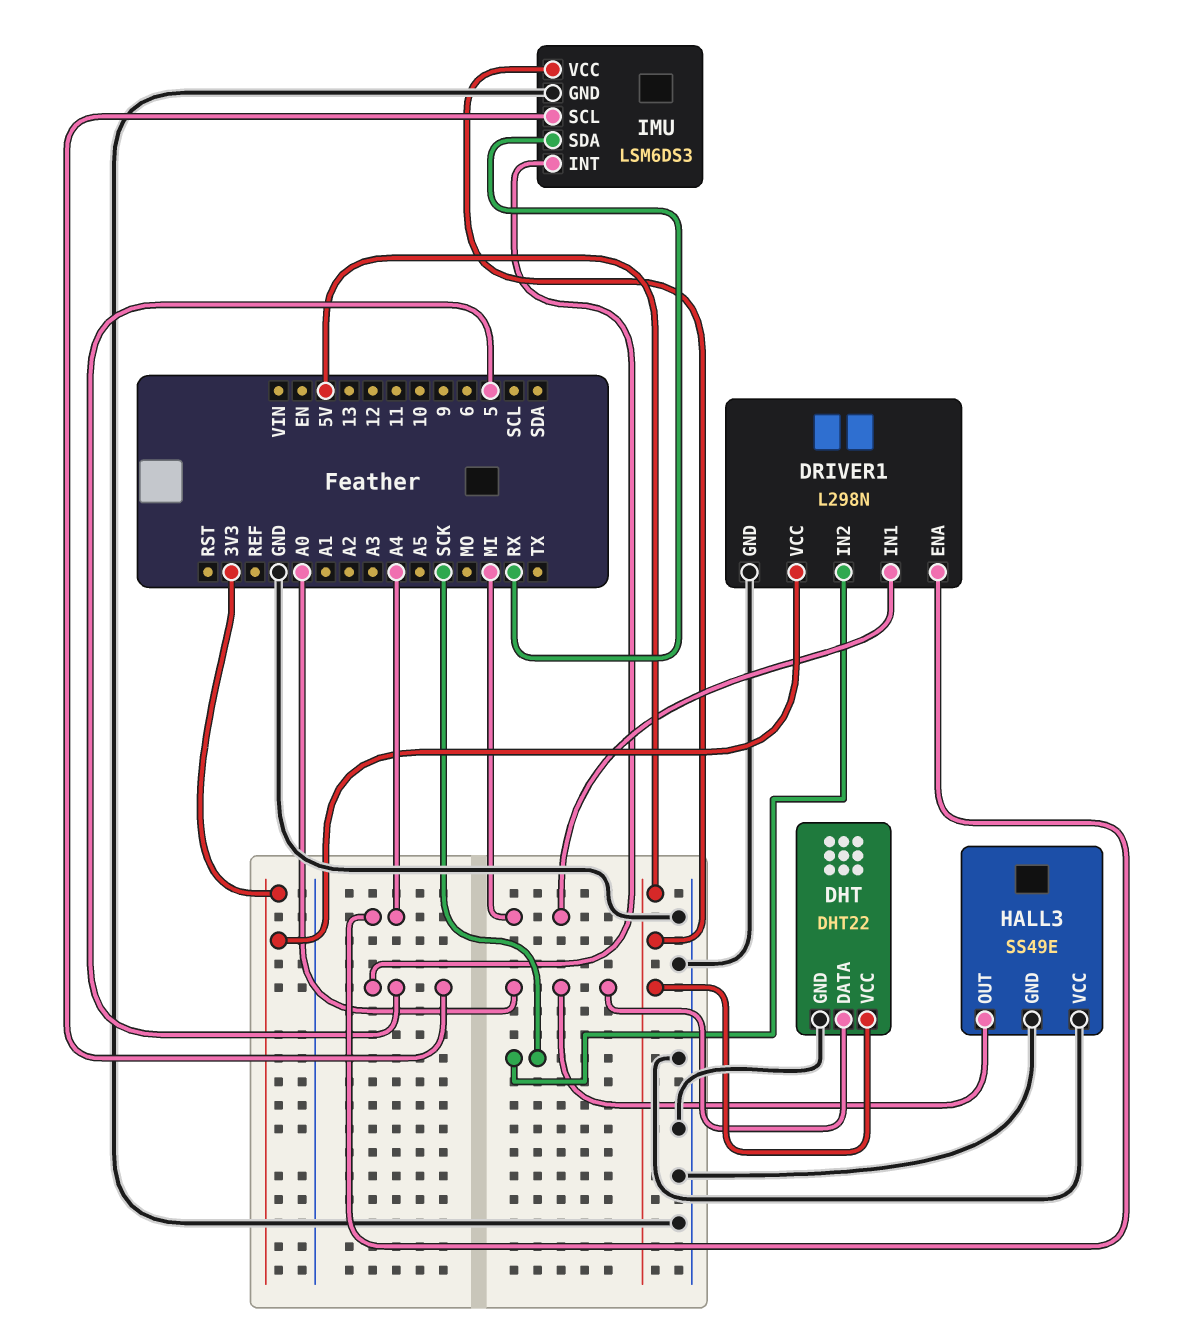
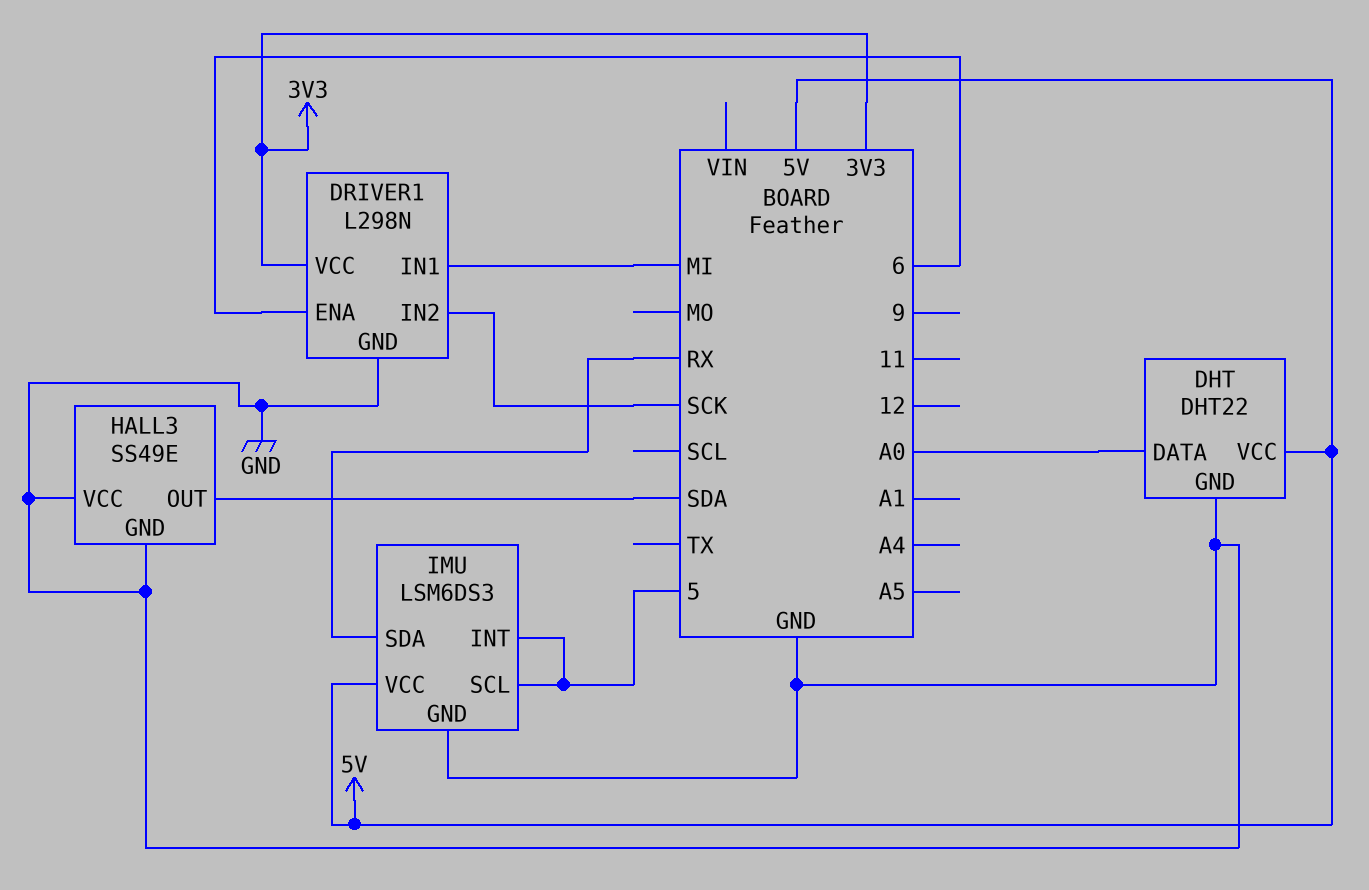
DRIVER1 pin ENA: A4 -> 6
HALL3 pin OUT: A0 -> SDA

